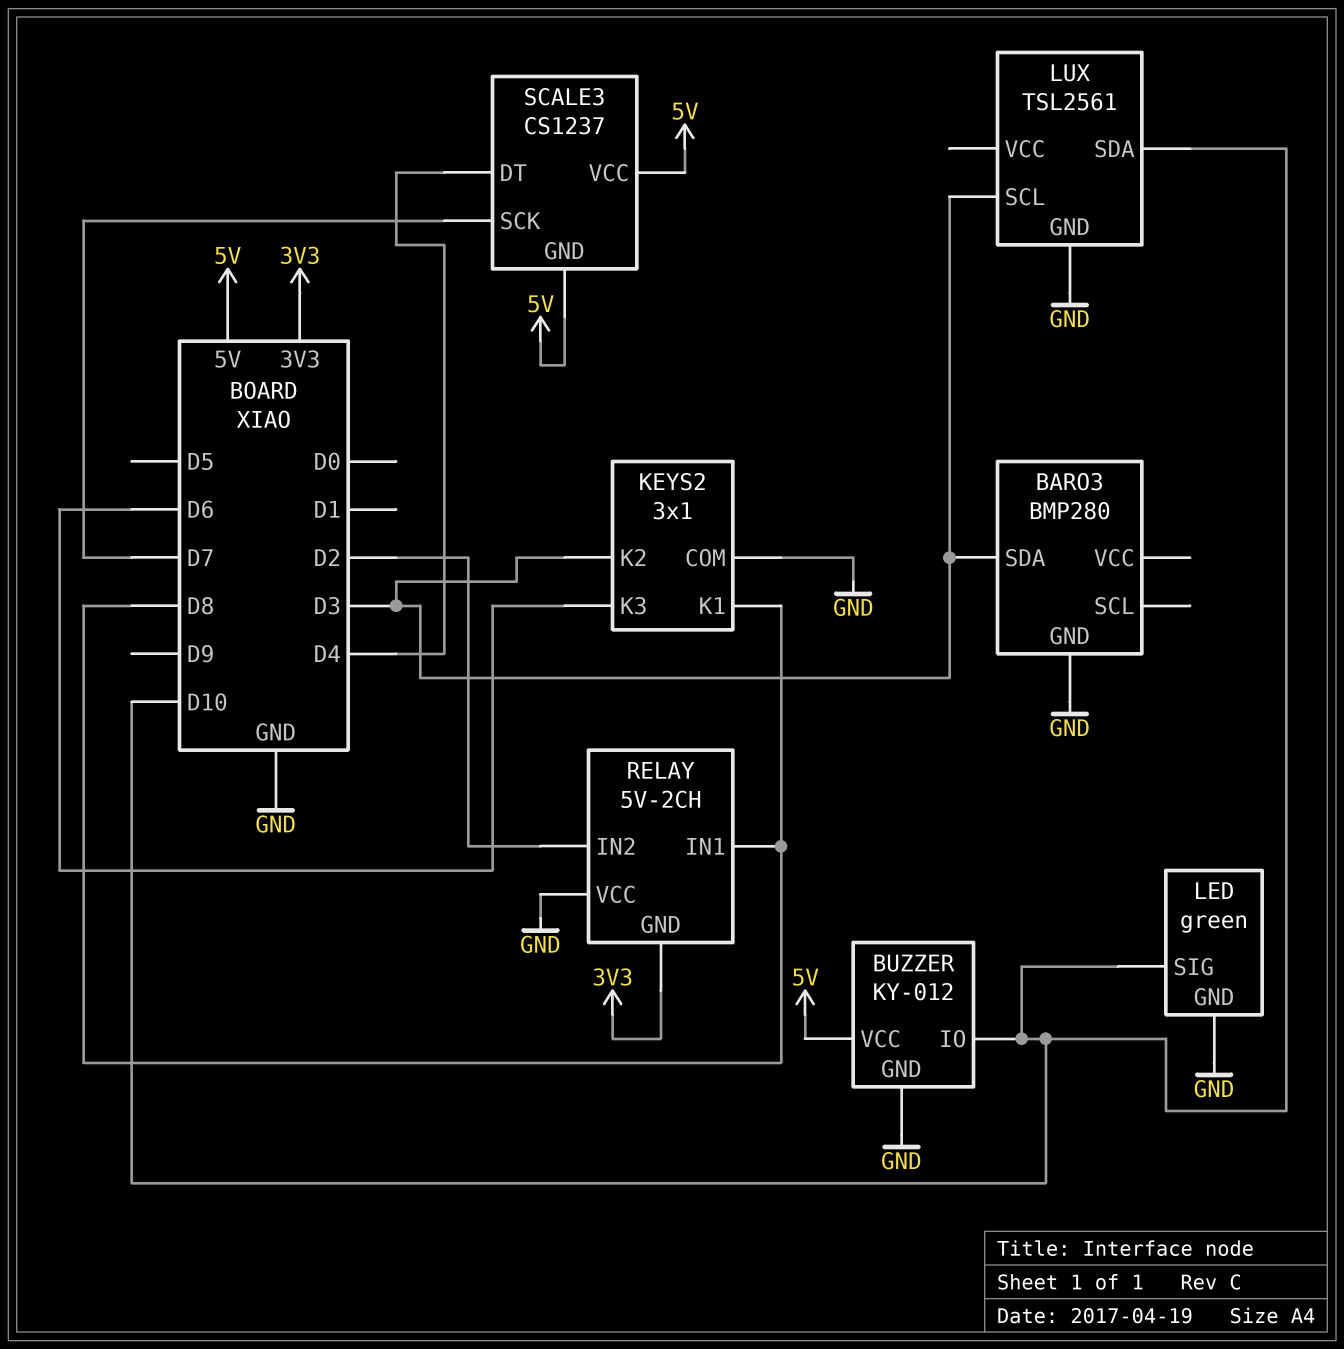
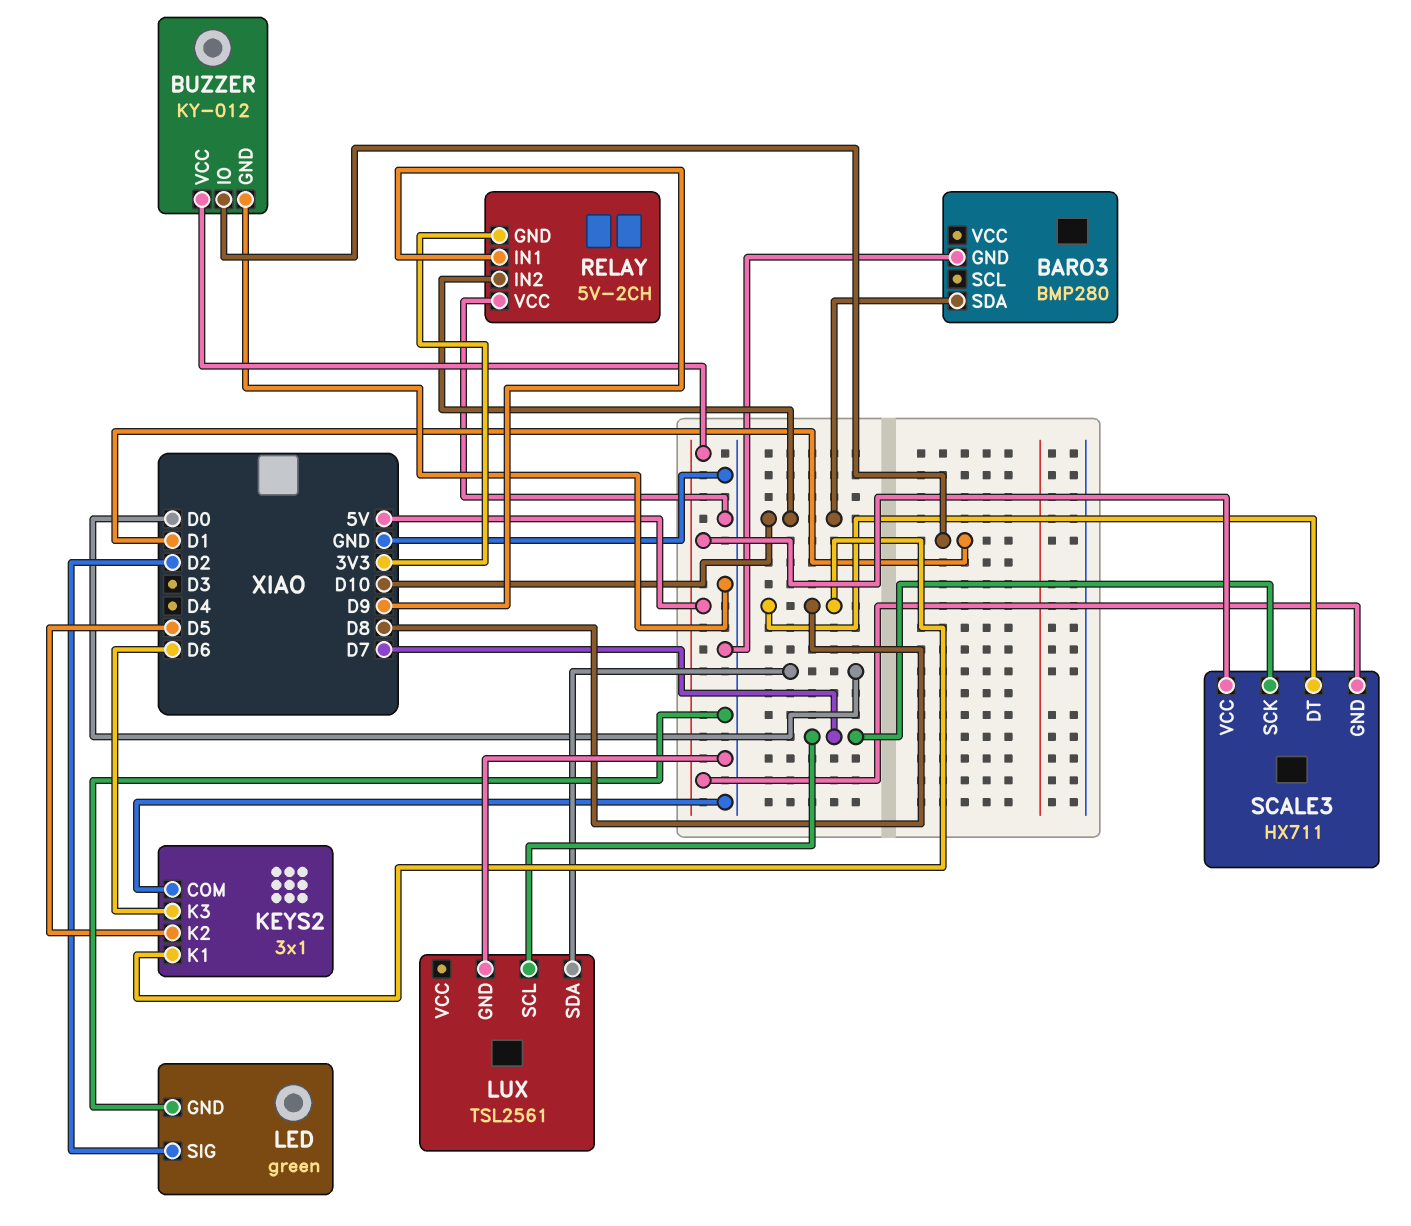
BARO3 pin SDA: D3 -> D10
BUZZER pin IO: D10 -> D1
KEYS2 pin K2: D3 -> D5
LED pin SIG: D10 -> D2
LUX pin SCL: D3 -> D7
LUX pin SDA: D10 -> D0
RELAY pin IN1: D8 -> D9
RELAY pin IN2: D2 -> D10
SCALE3: CS1237 -> HX711
SCALE3 pin DT: D4 -> D8

